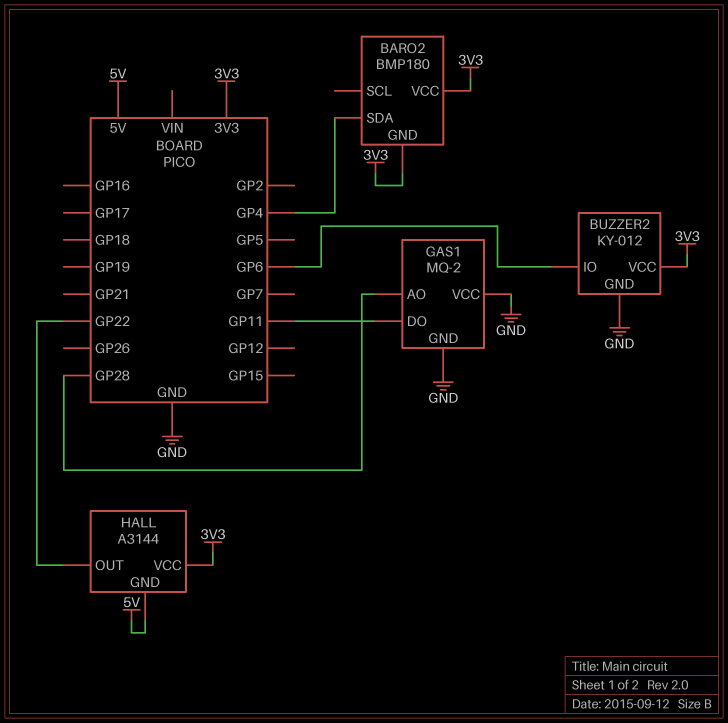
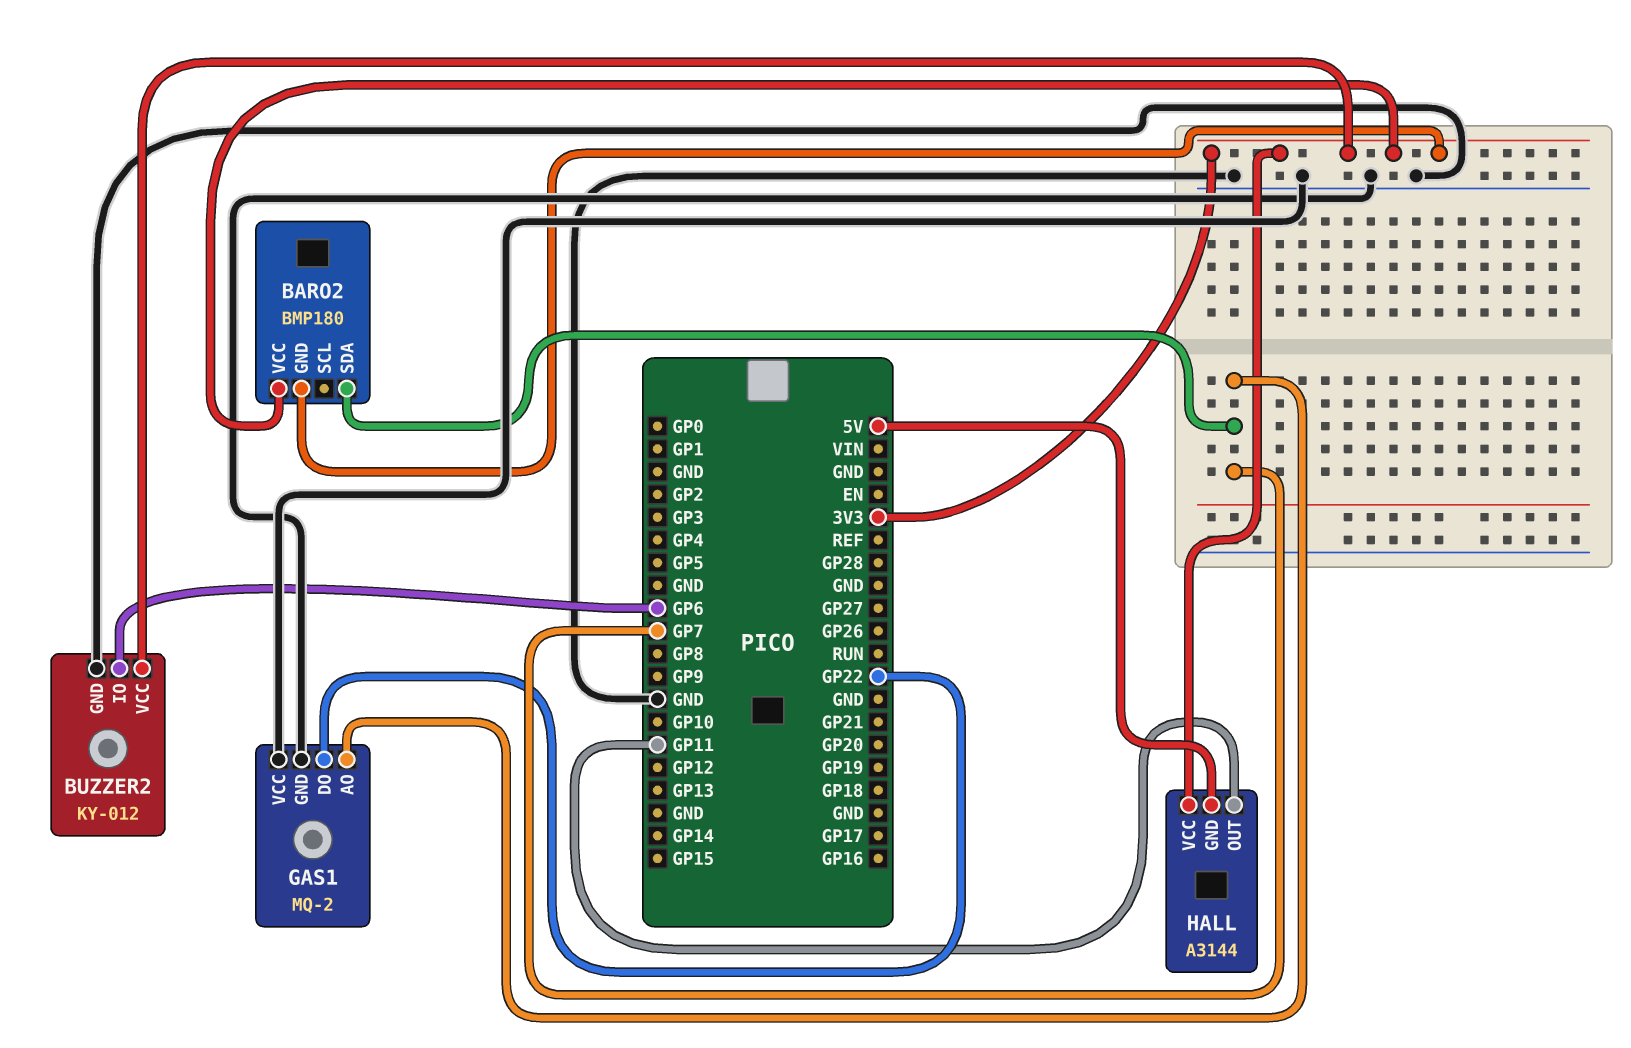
BARO2 pin SDA: GP4 -> GP7
GAS1 pin AO: GP28 -> GP7
GAS1 pin DO: GP11 -> GP22
HALL pin OUT: GP22 -> GP11

